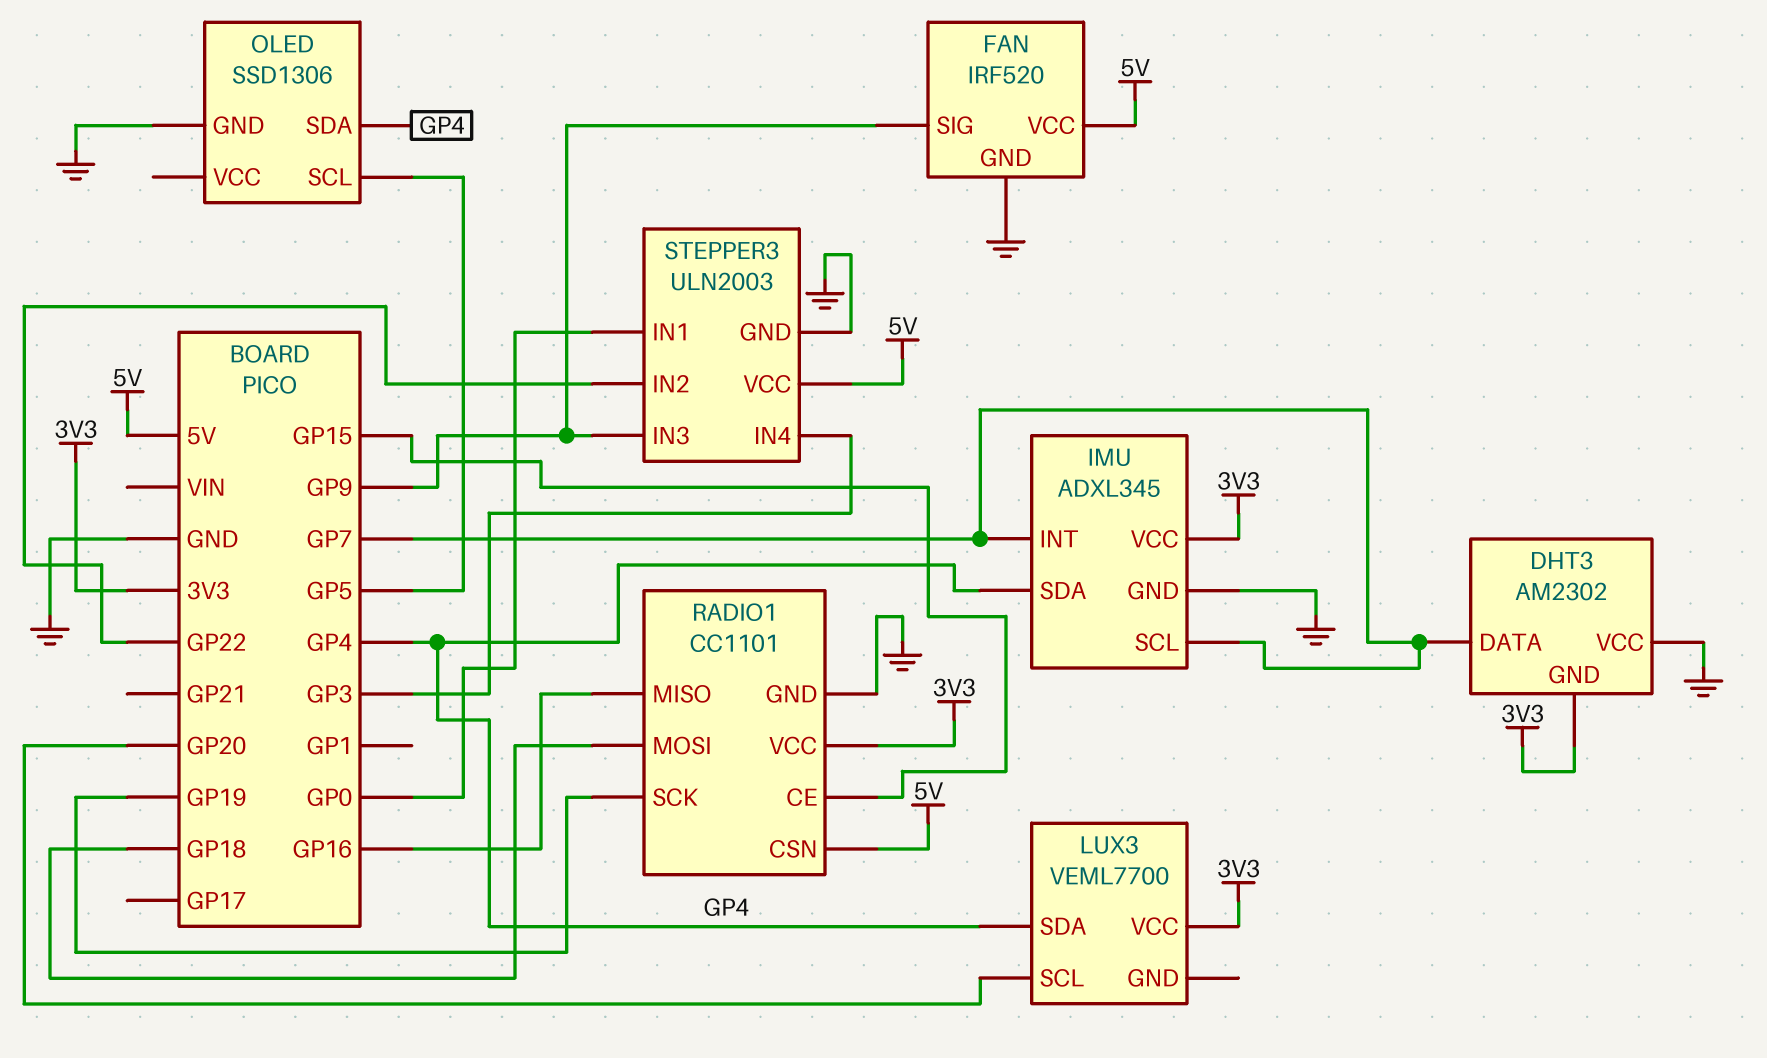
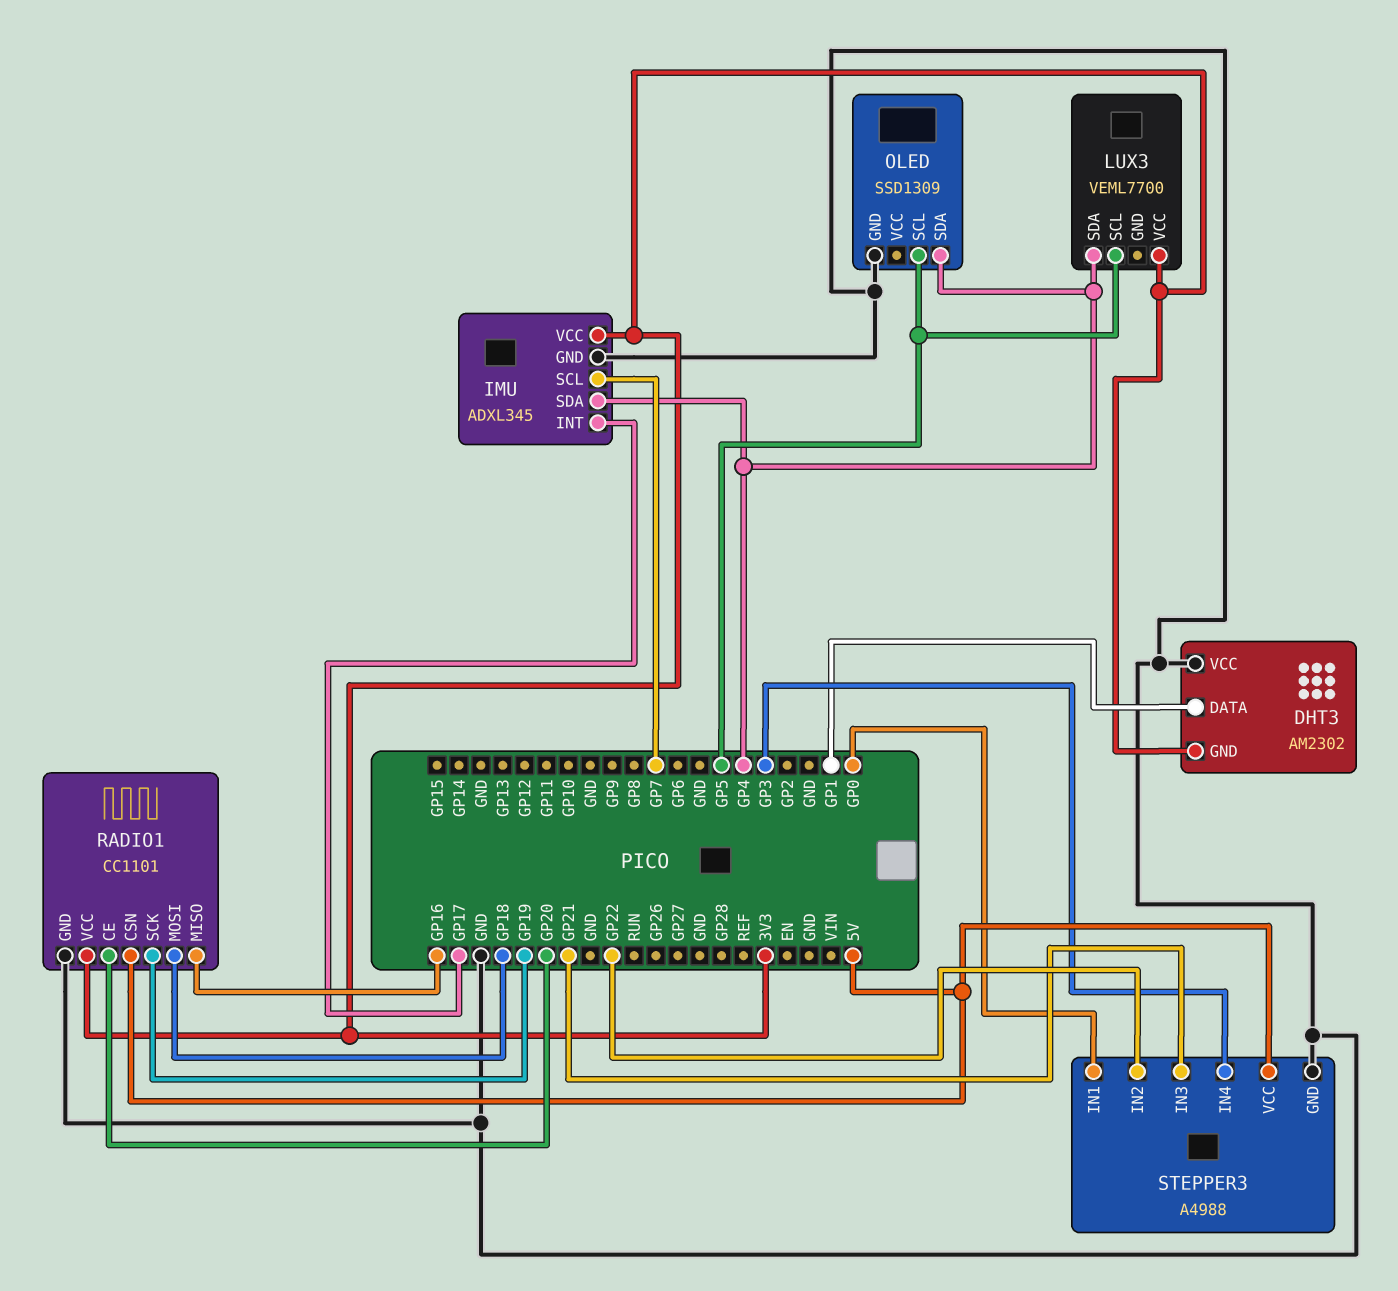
DHT3 pin DATA: GP7 -> GP1
FAN: IRF520 -> none
FAN pin GND: GND -> none
FAN pin SIG: GP9 -> none
FAN pin VCC: 5V -> none
IMU pin INT: GP7 -> GP17
LUX3 pin SCL: GP20 -> GP5
OLED: SSD1306 -> SSD1309
RADIO1 pin CE: GP15 -> GP20
STEPPER3: ULN2003 -> A4988
STEPPER3 pin IN3: GP9 -> GP21

